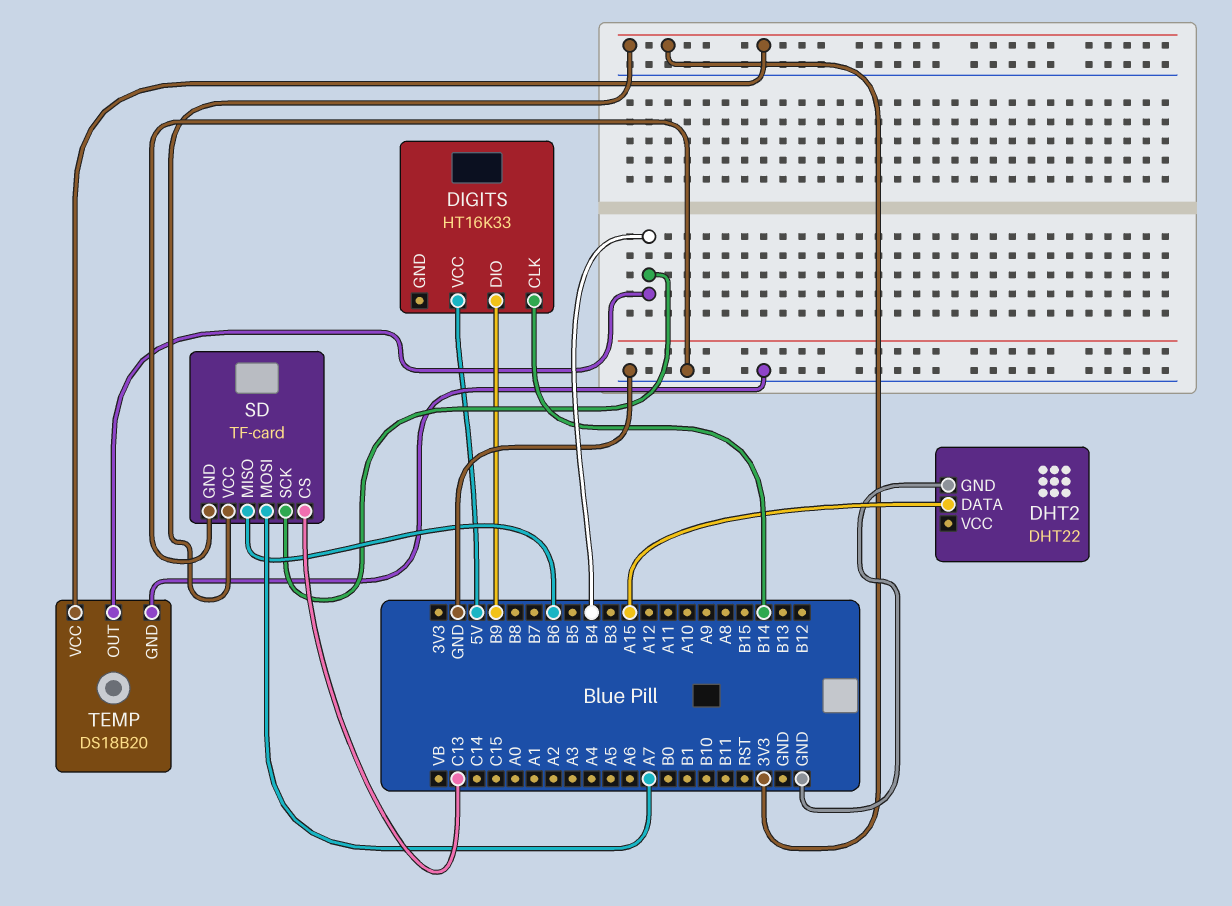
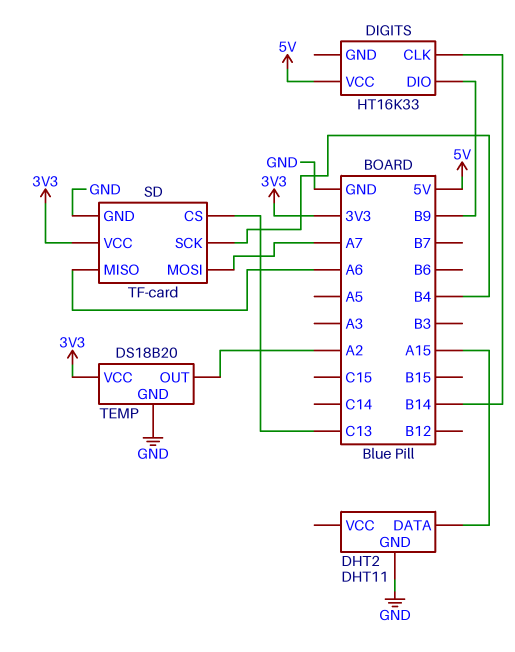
DHT2: DHT22 -> DHT11
SD pin MISO: B6 -> A6
TEMP pin OUT: B4 -> A2

